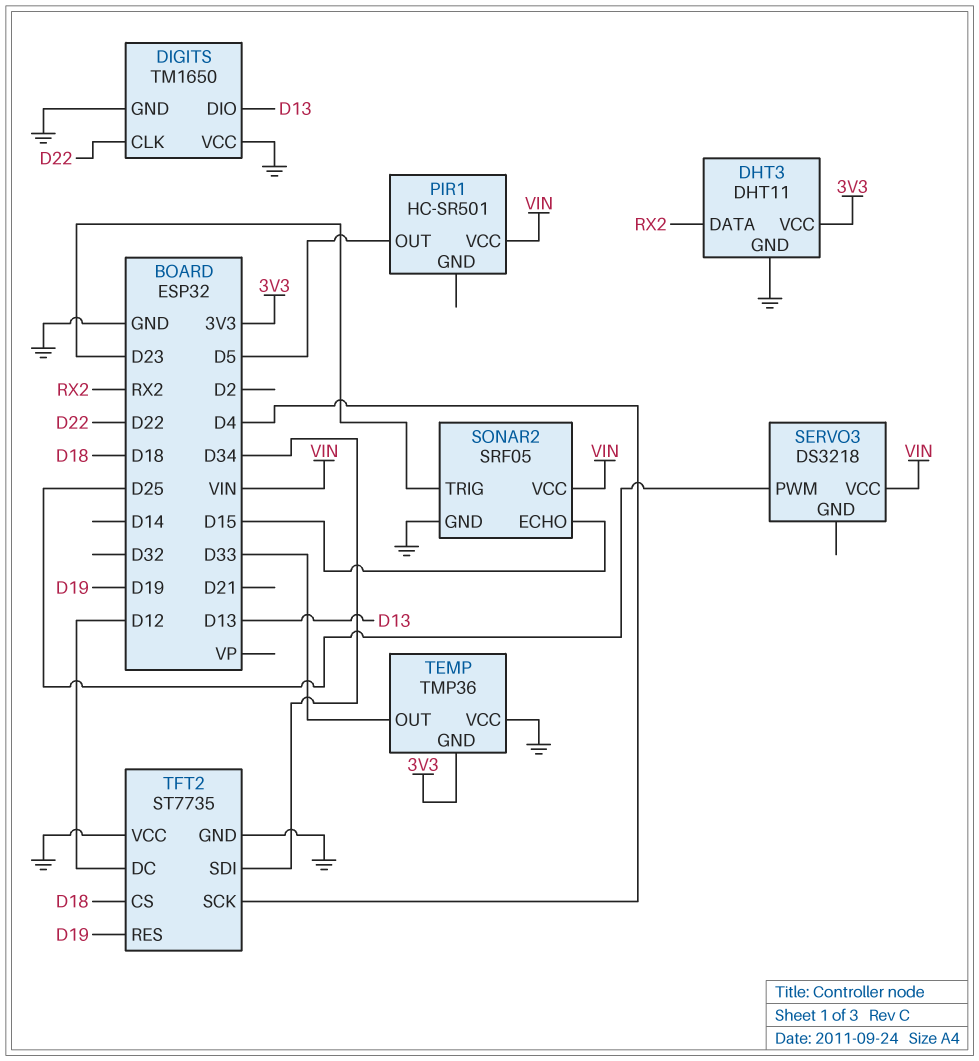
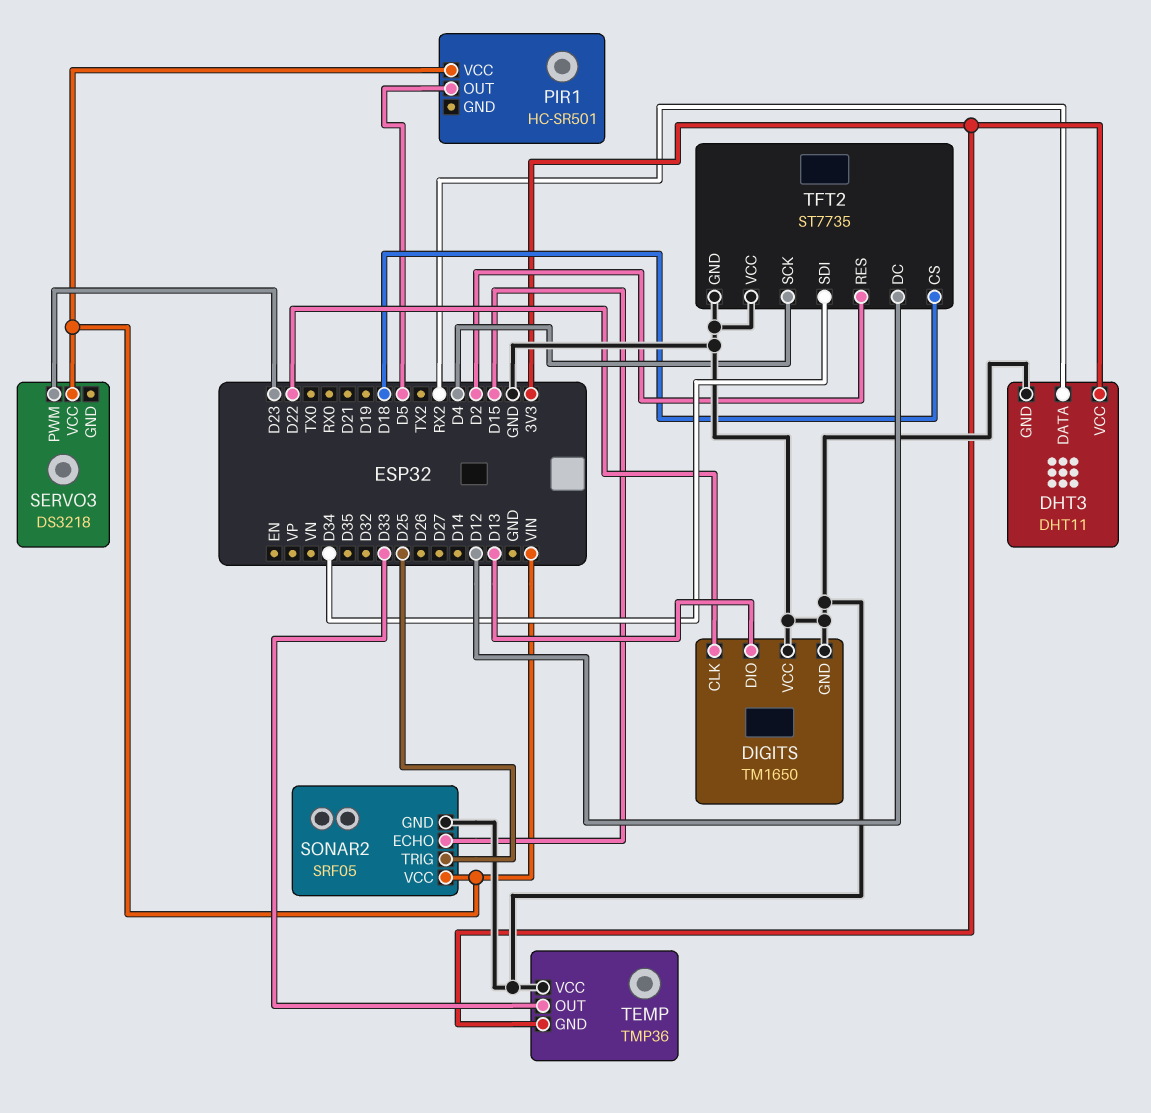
SERVO3 pin PWM: D25 -> D23
SONAR2 pin TRIG: D23 -> D25
TFT2 pin RES: D19 -> D2

